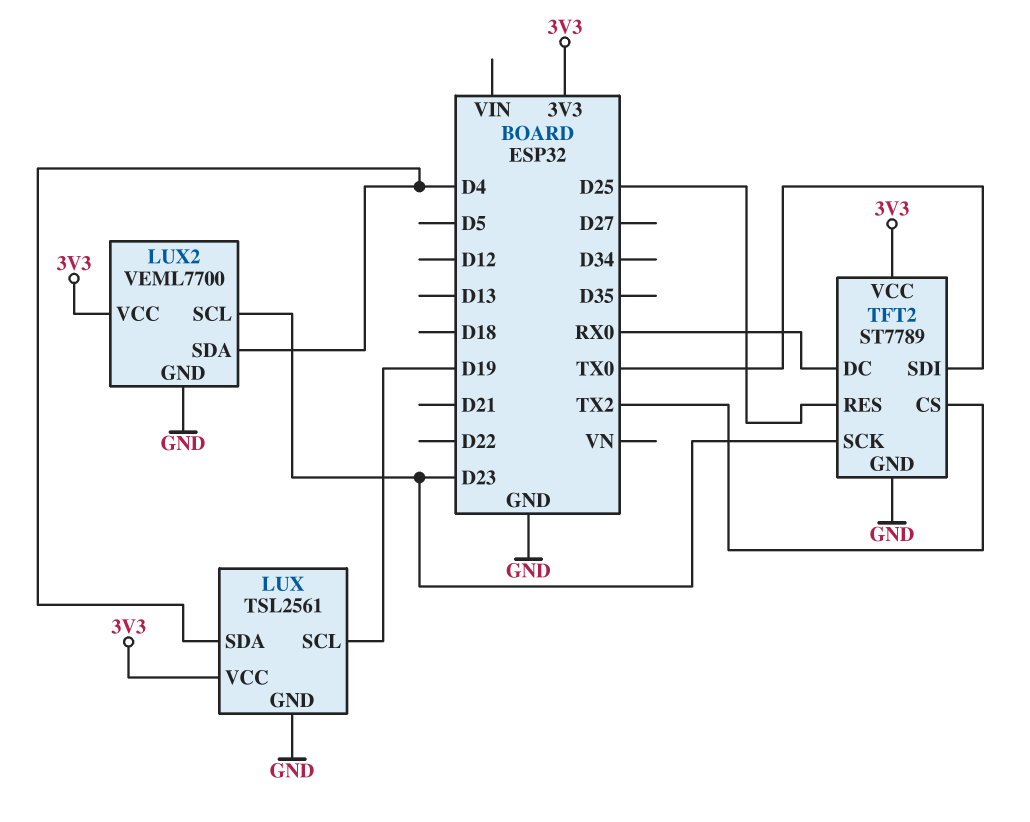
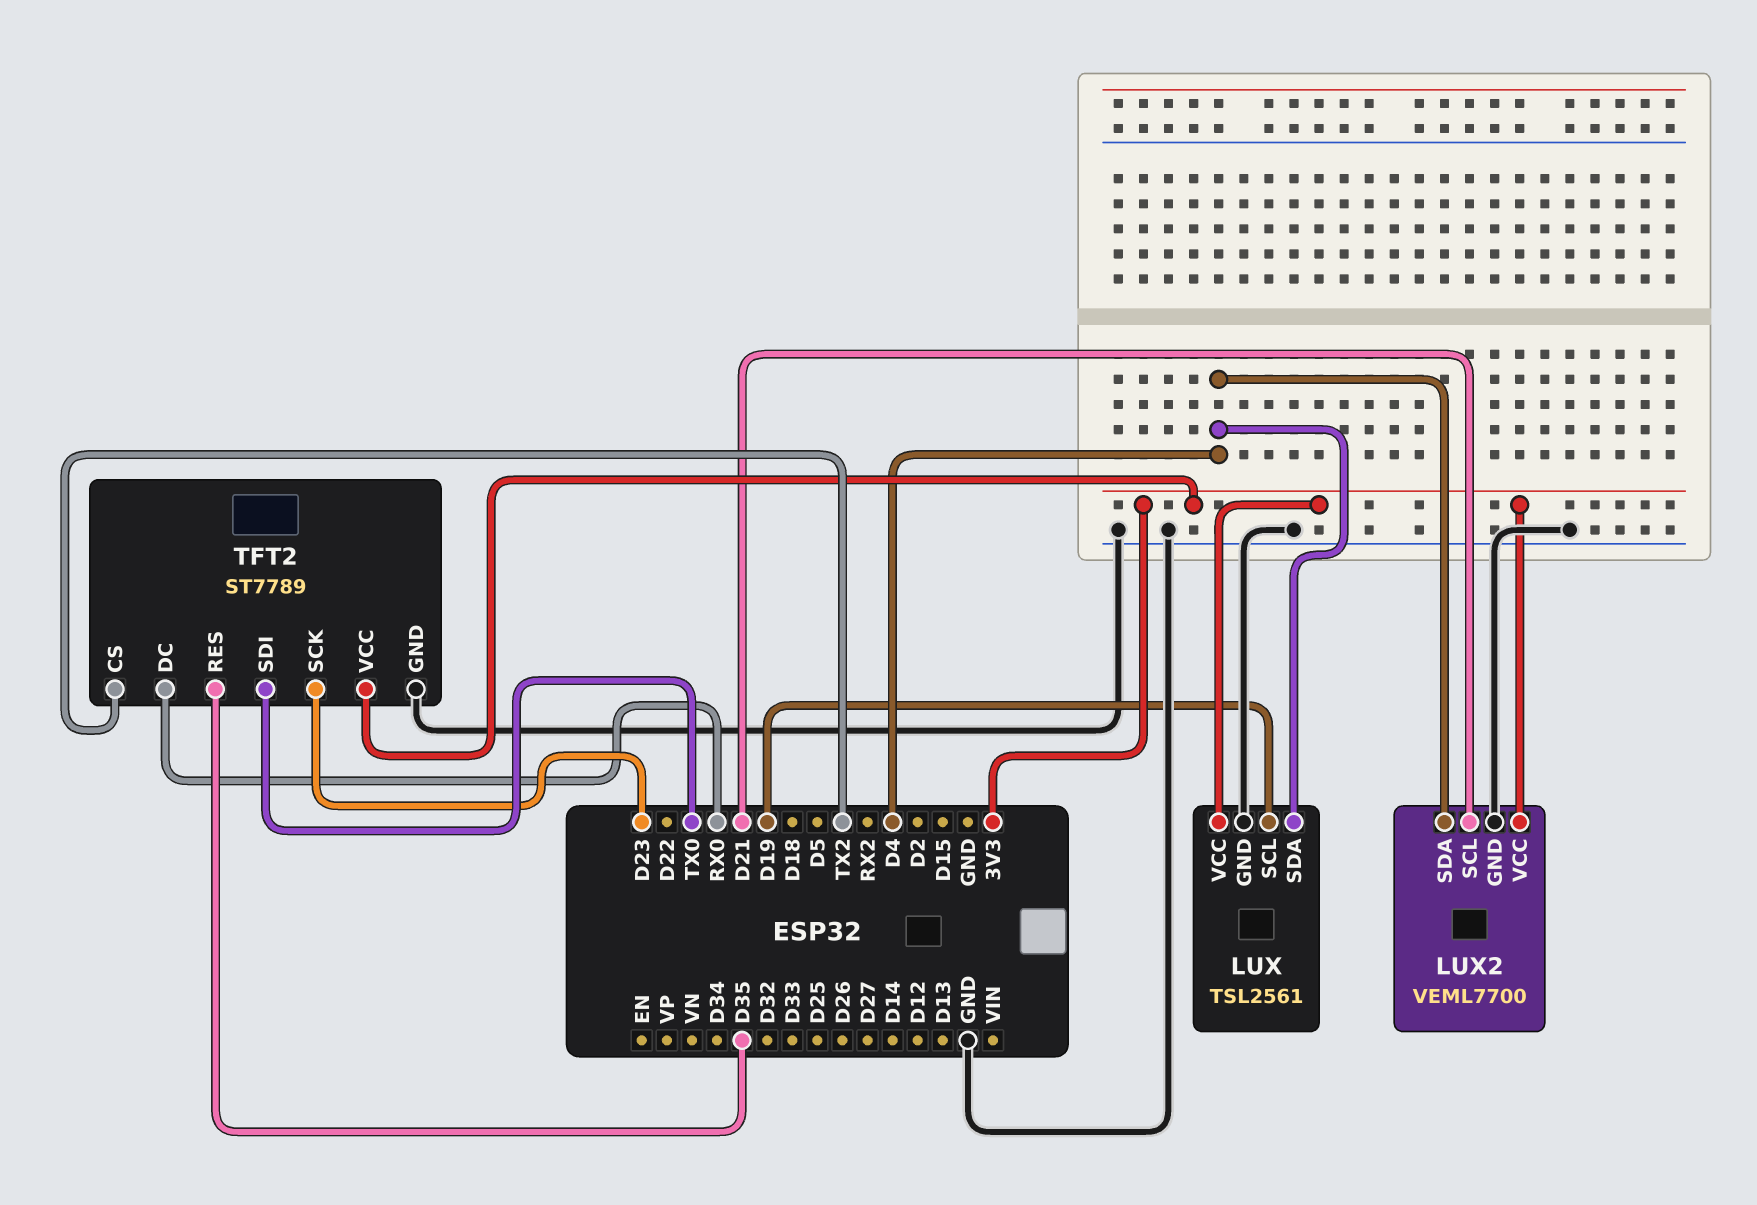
LUX2 pin SCL: D23 -> D21
TFT2 pin RES: D25 -> D35

